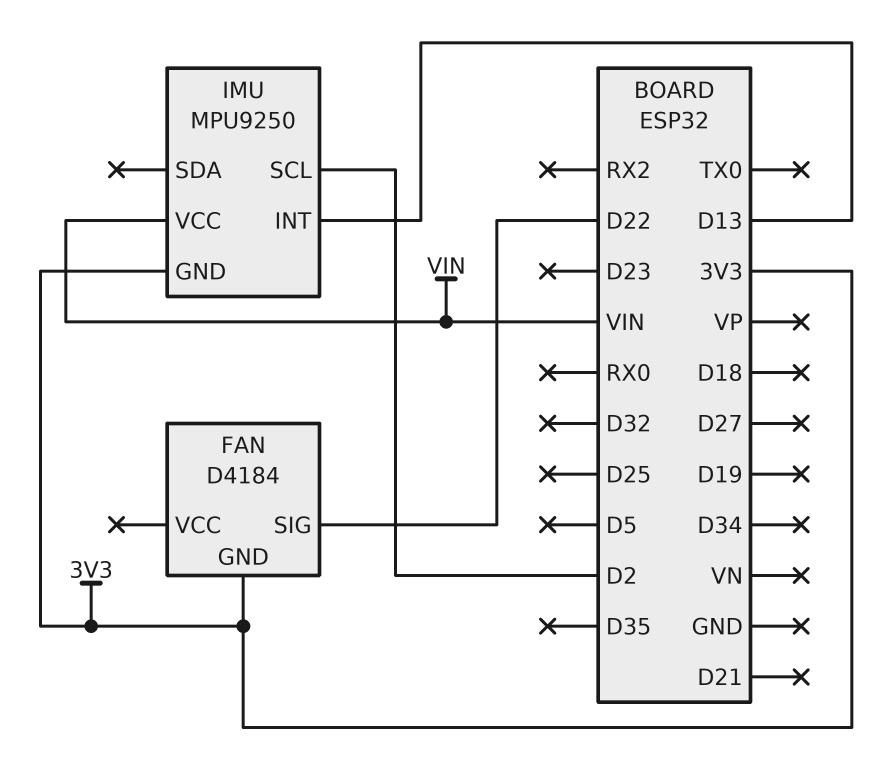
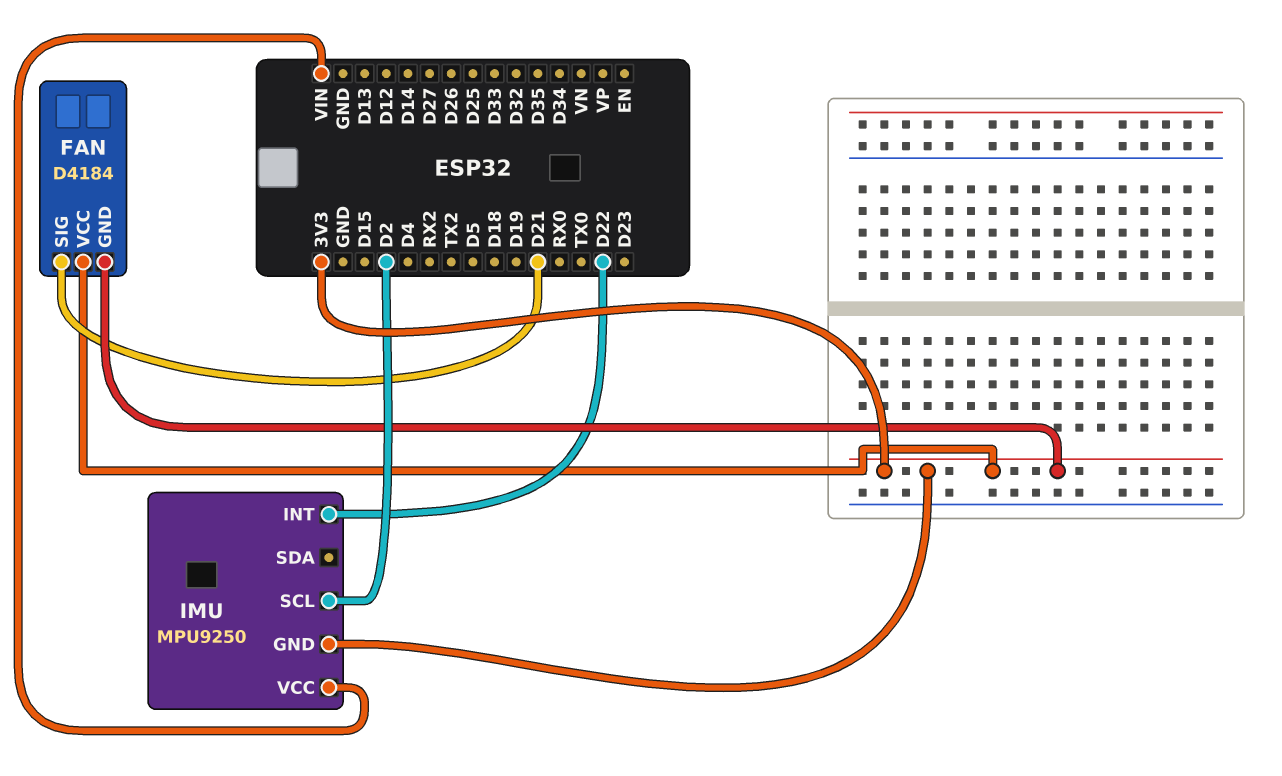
FAN pin SIG: D22 -> D21
FAN pin VCC: none -> 3V3
IMU pin INT: D13 -> D22

